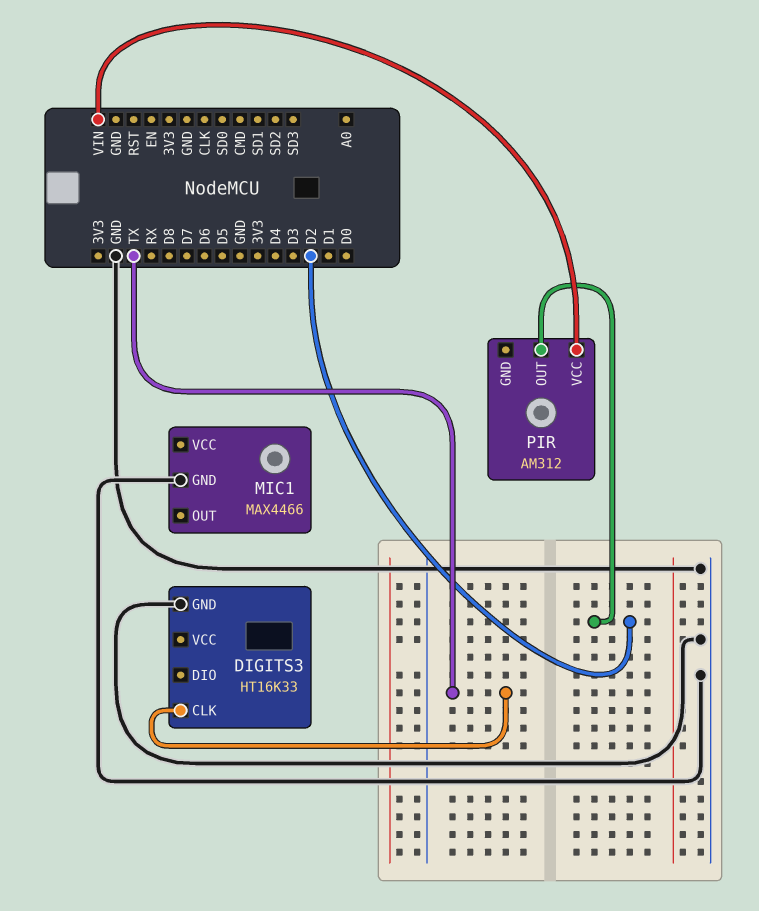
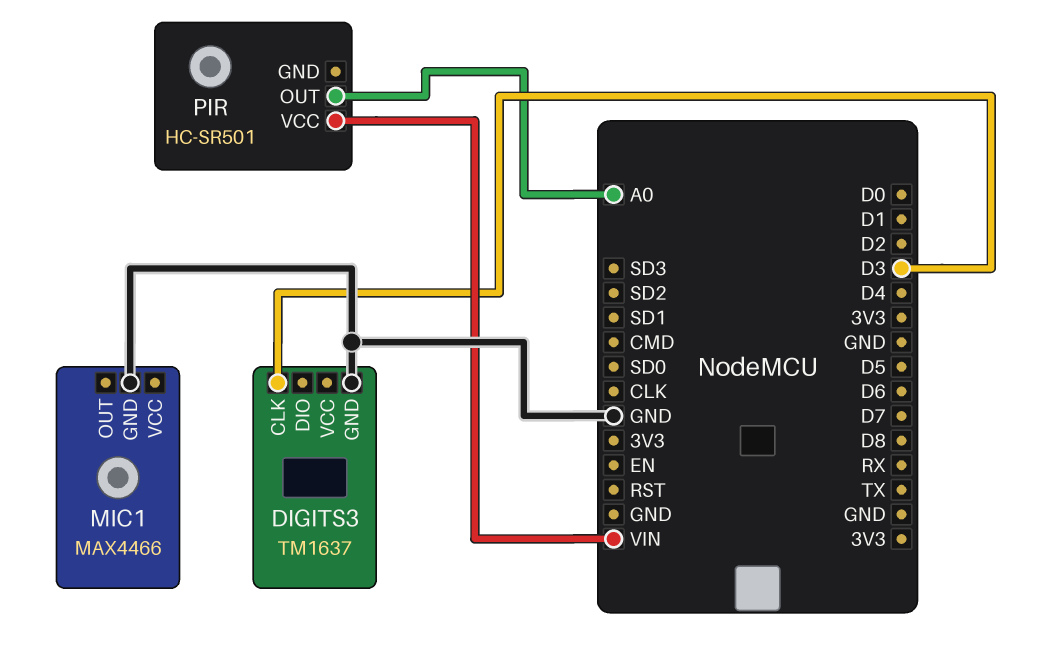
DIGITS3: HT16K33 -> TM1637
DIGITS3 pin CLK: TX -> D3
PIR: AM312 -> HC-SR501
PIR pin OUT: D2 -> A0

